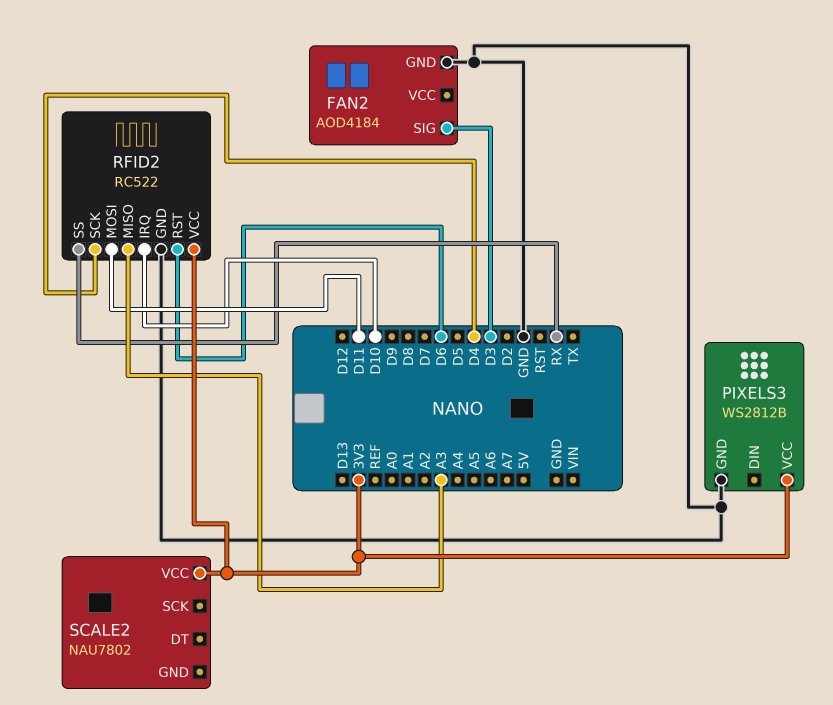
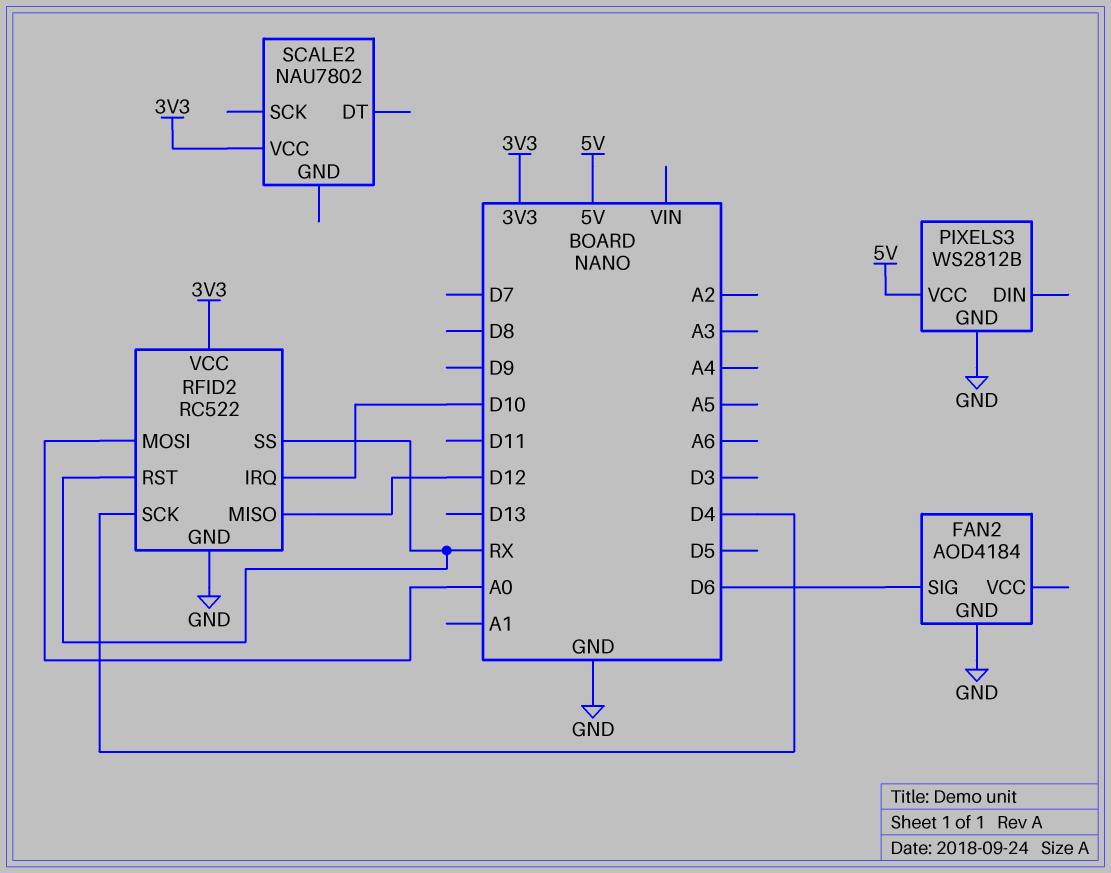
FAN2 pin SIG: D3 -> D6
PIXELS3 pin VCC: 3V3 -> 5V
RFID2 pin MISO: A3 -> D12
RFID2 pin MOSI: D11 -> A0
RFID2 pin RST: D6 -> RX

